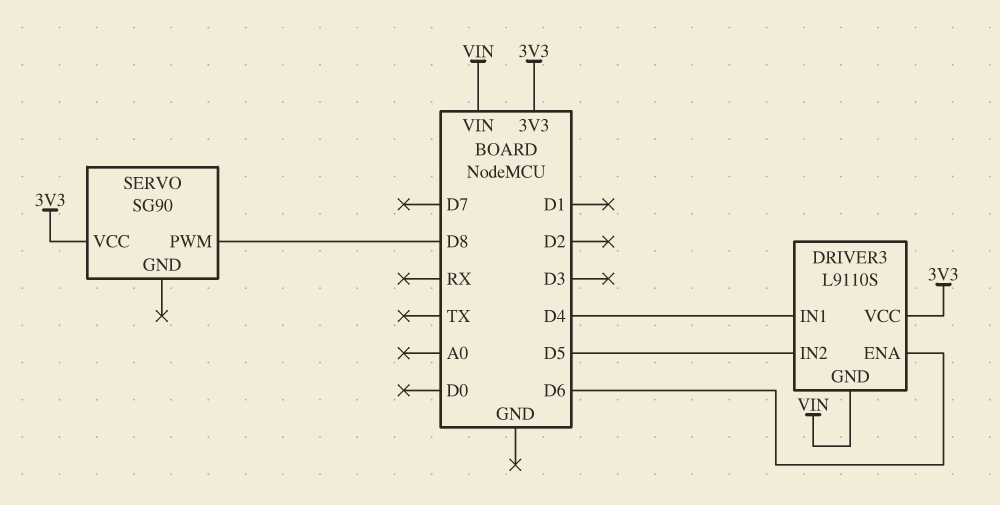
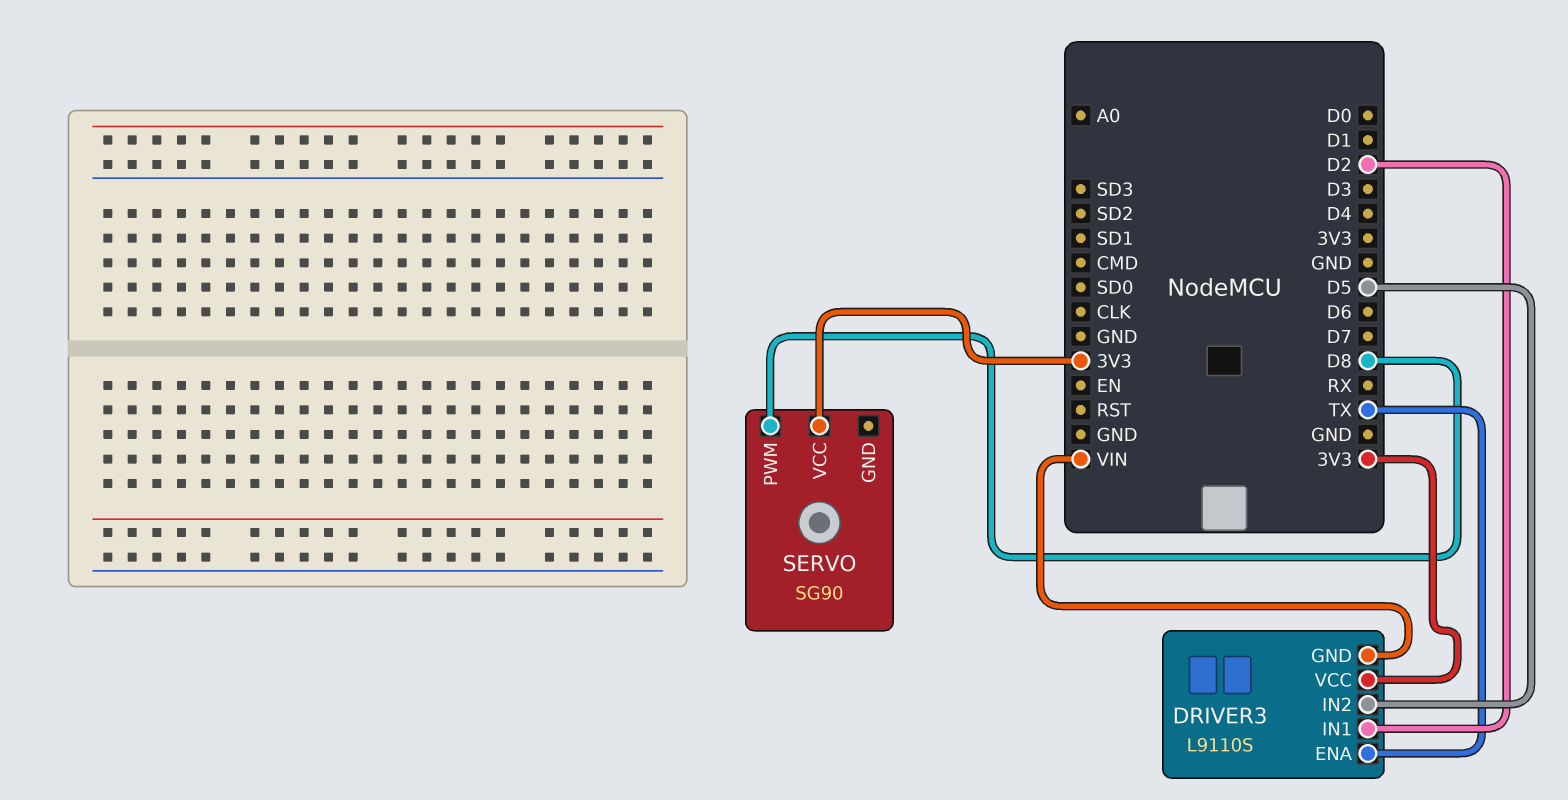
DRIVER3 pin ENA: D6 -> TX
DRIVER3 pin IN1: D4 -> D2

